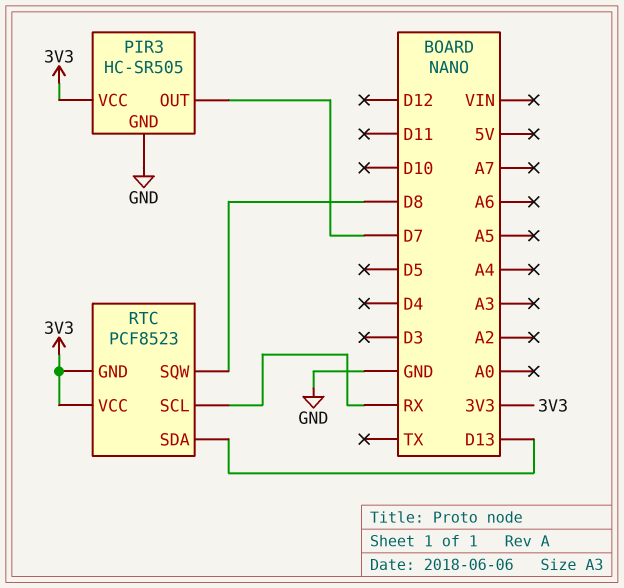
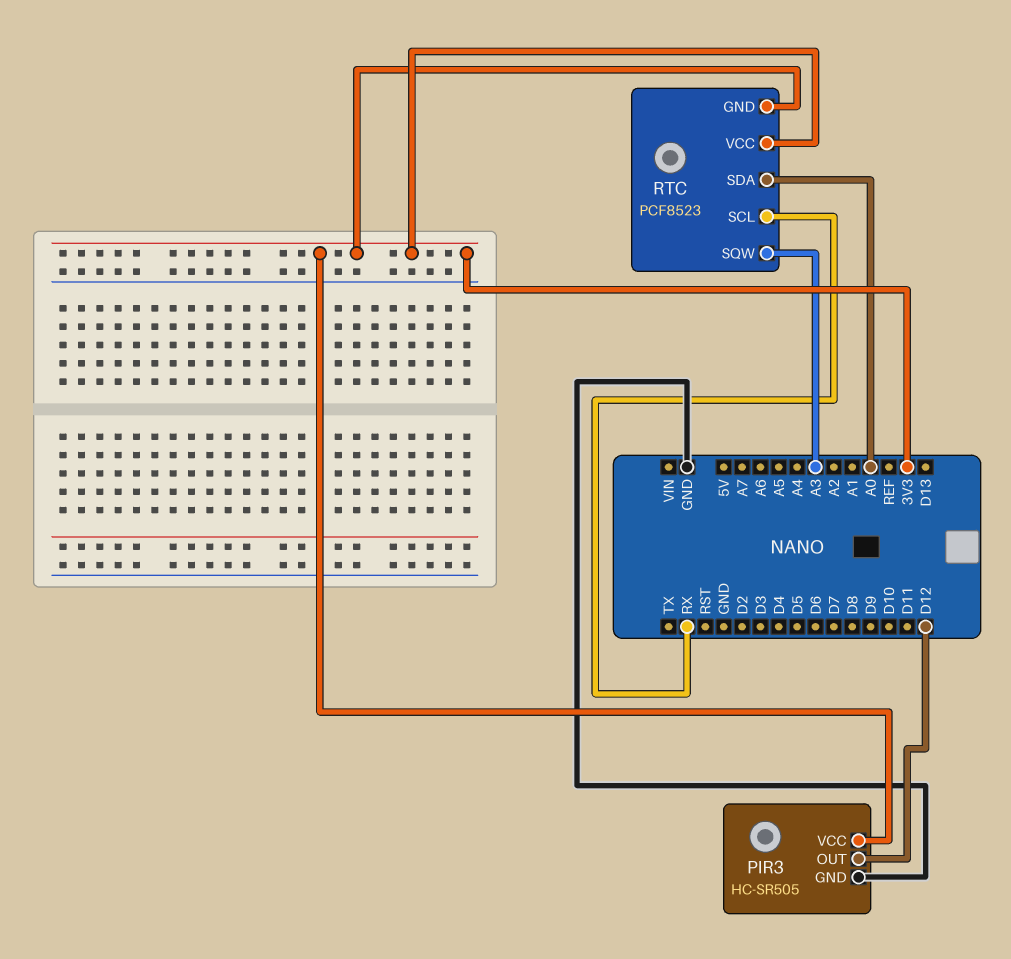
PIR3 pin OUT: D7 -> D12
RTC pin SDA: D13 -> A0
RTC pin SQW: D8 -> A3

